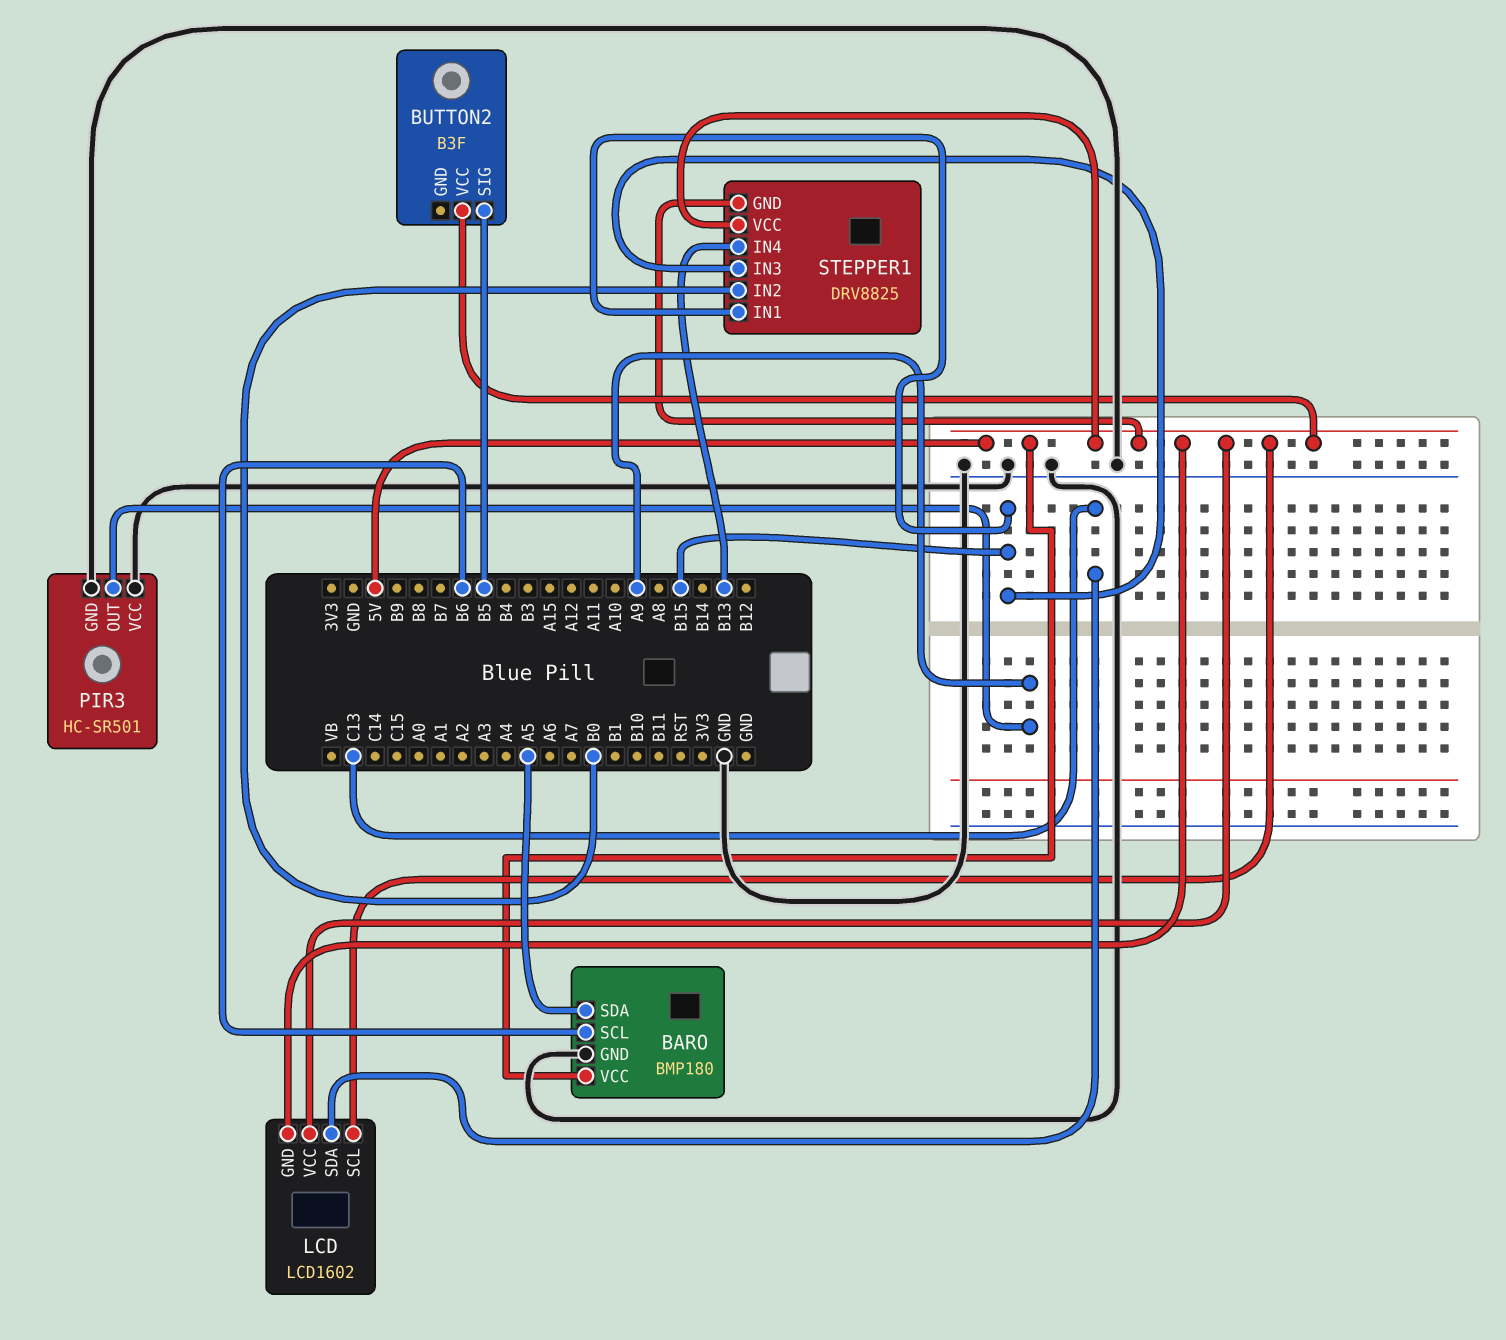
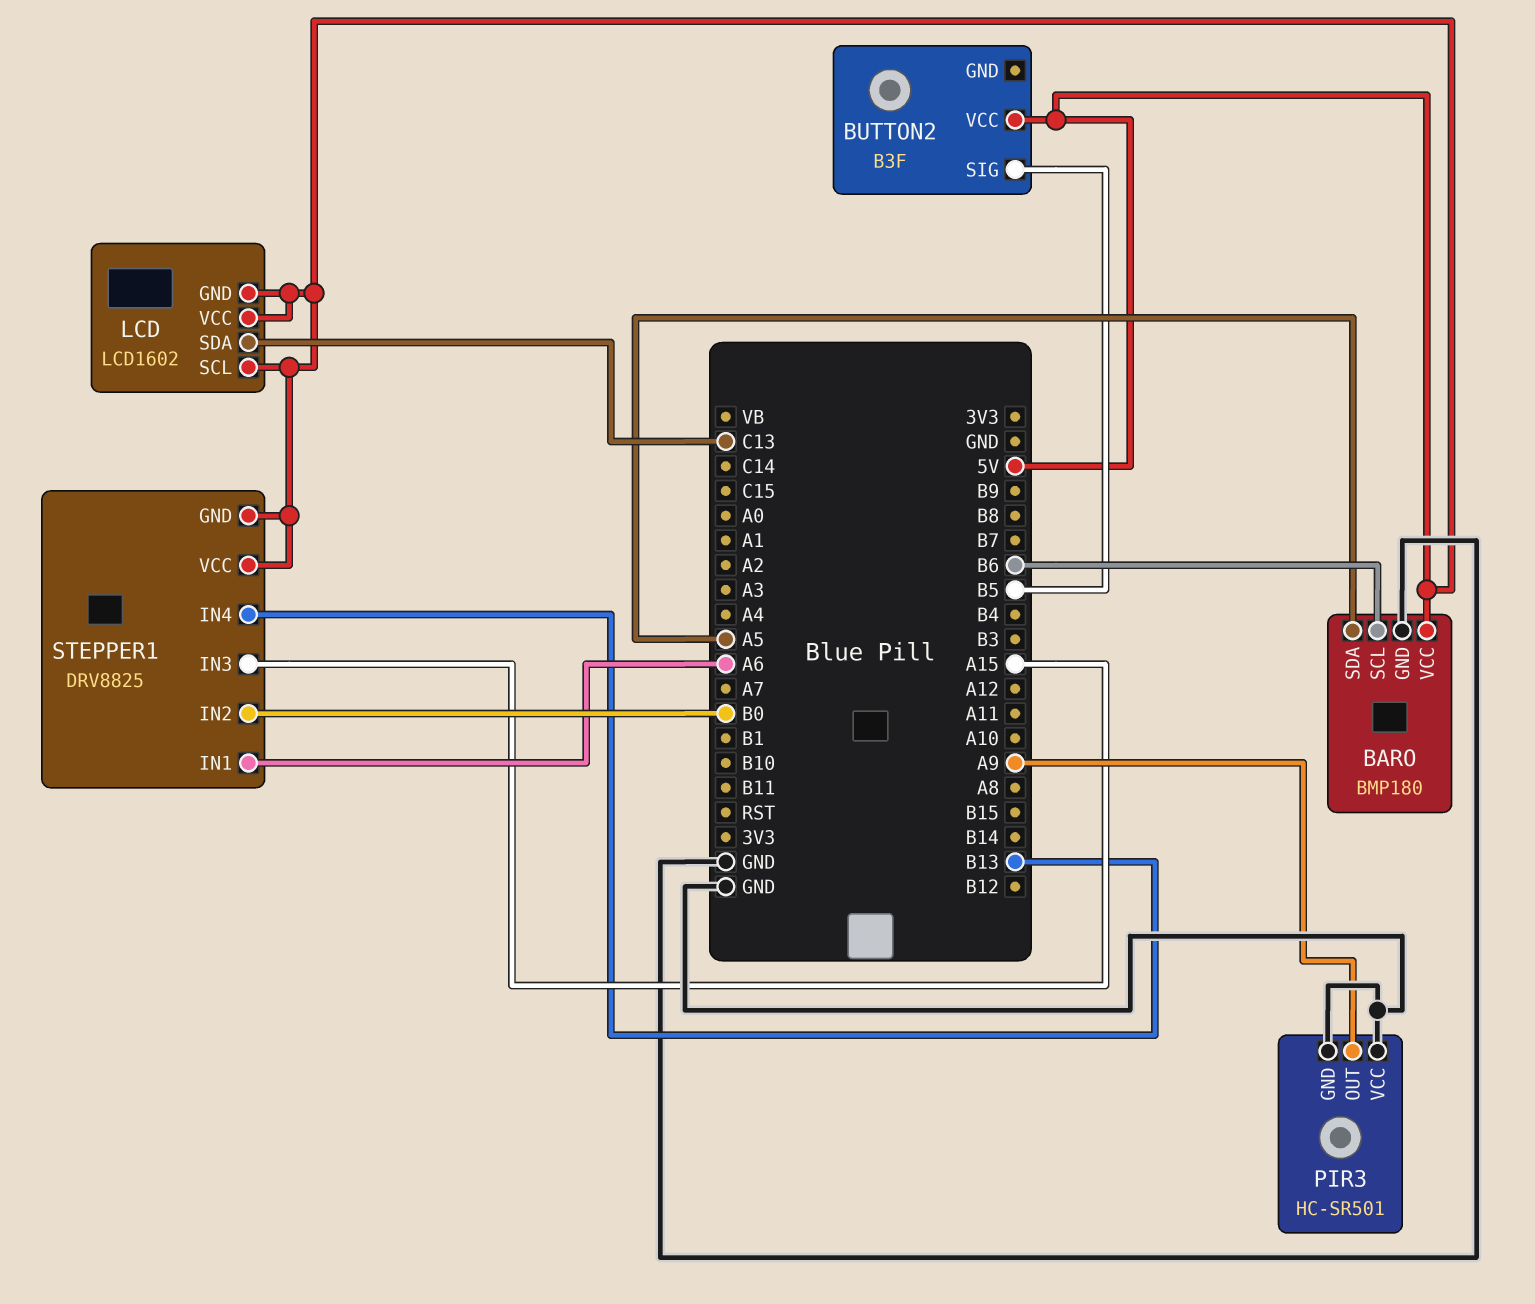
STEPPER1 pin IN1: B15 -> A6
STEPPER1 pin IN3: B15 -> A15

